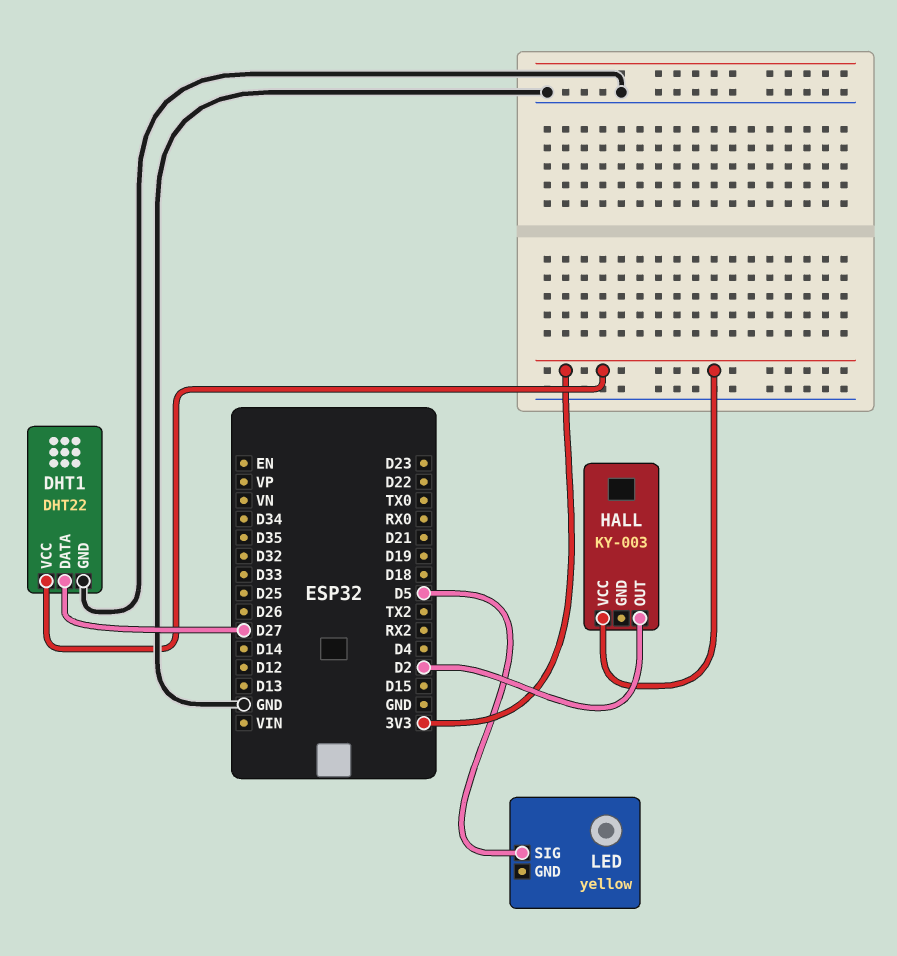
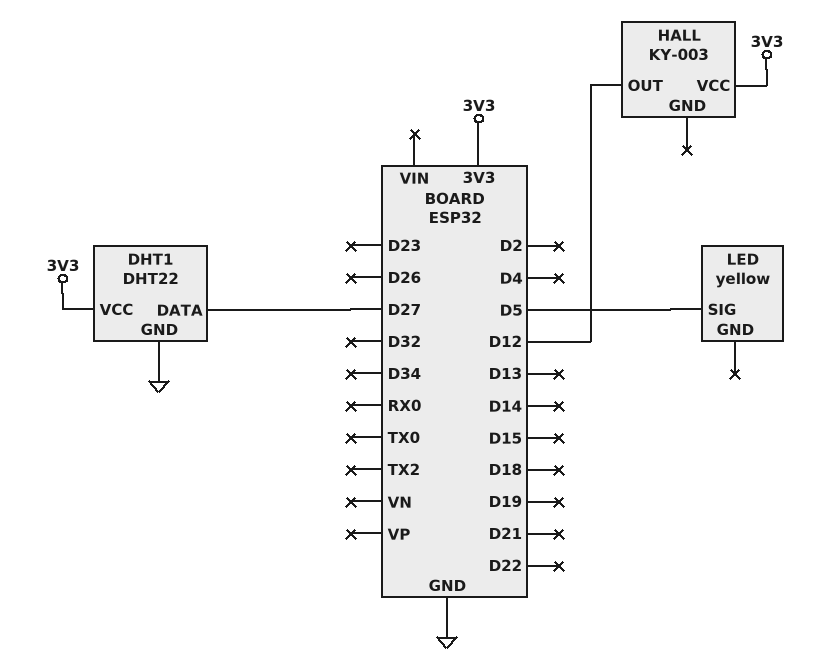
HALL pin OUT: D2 -> D12

